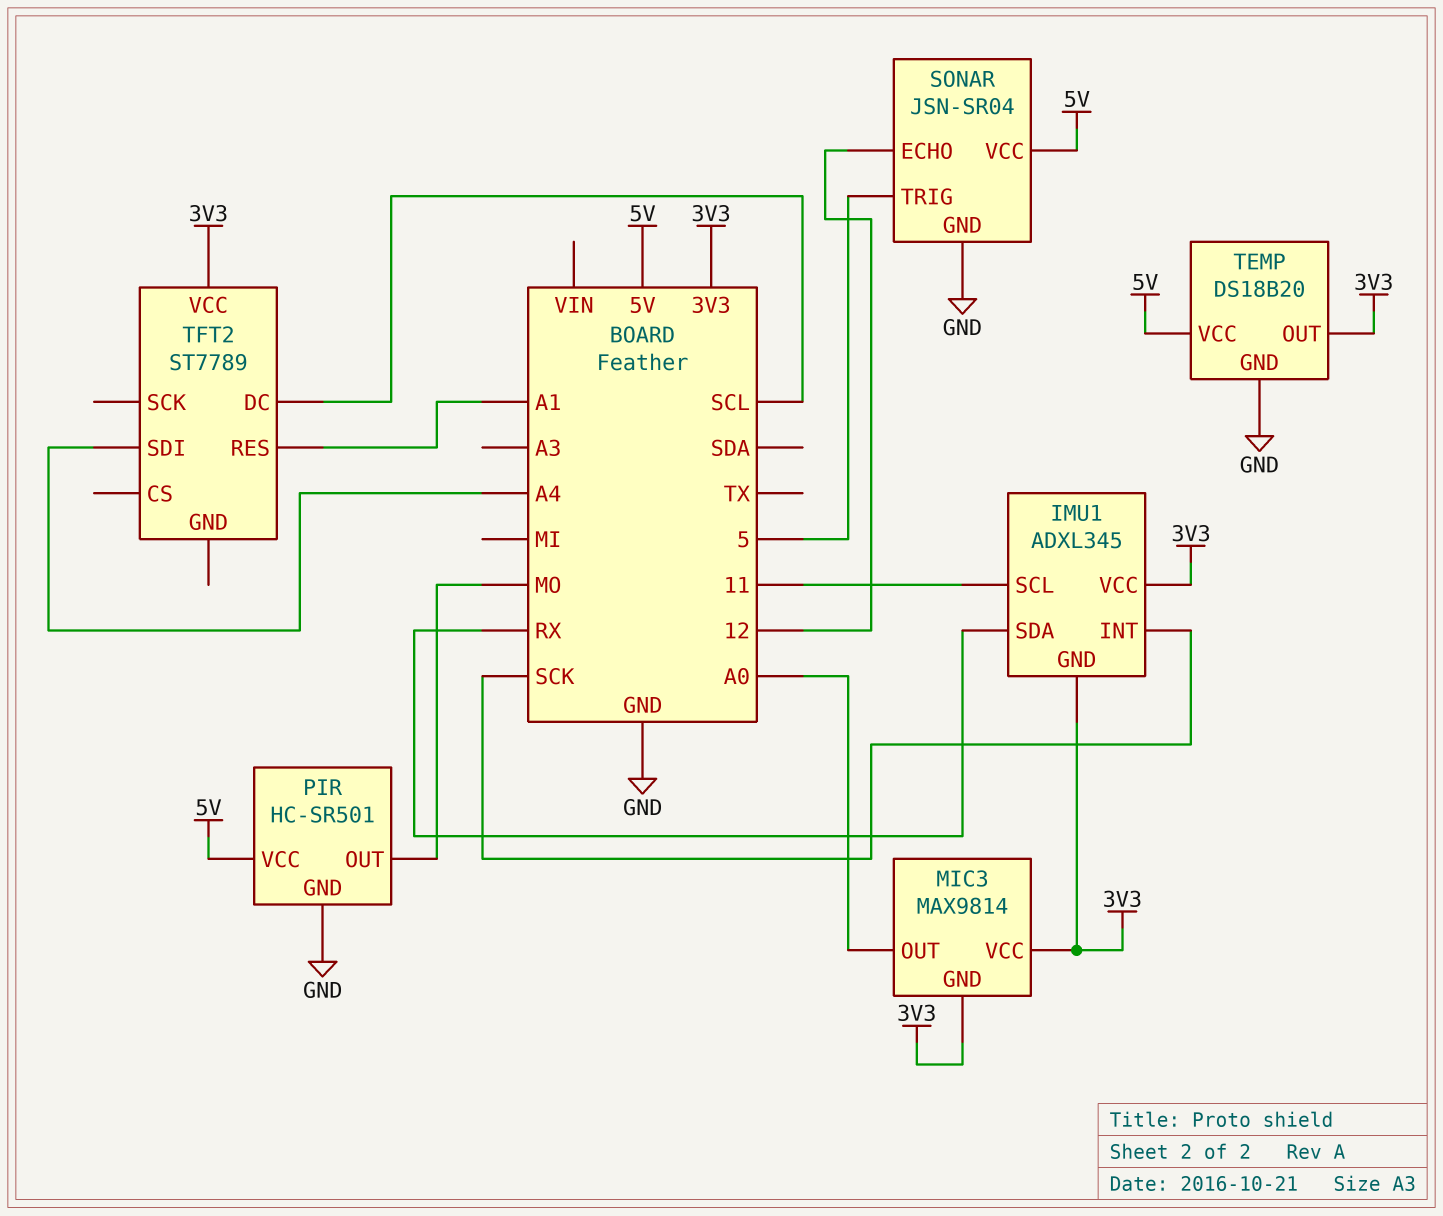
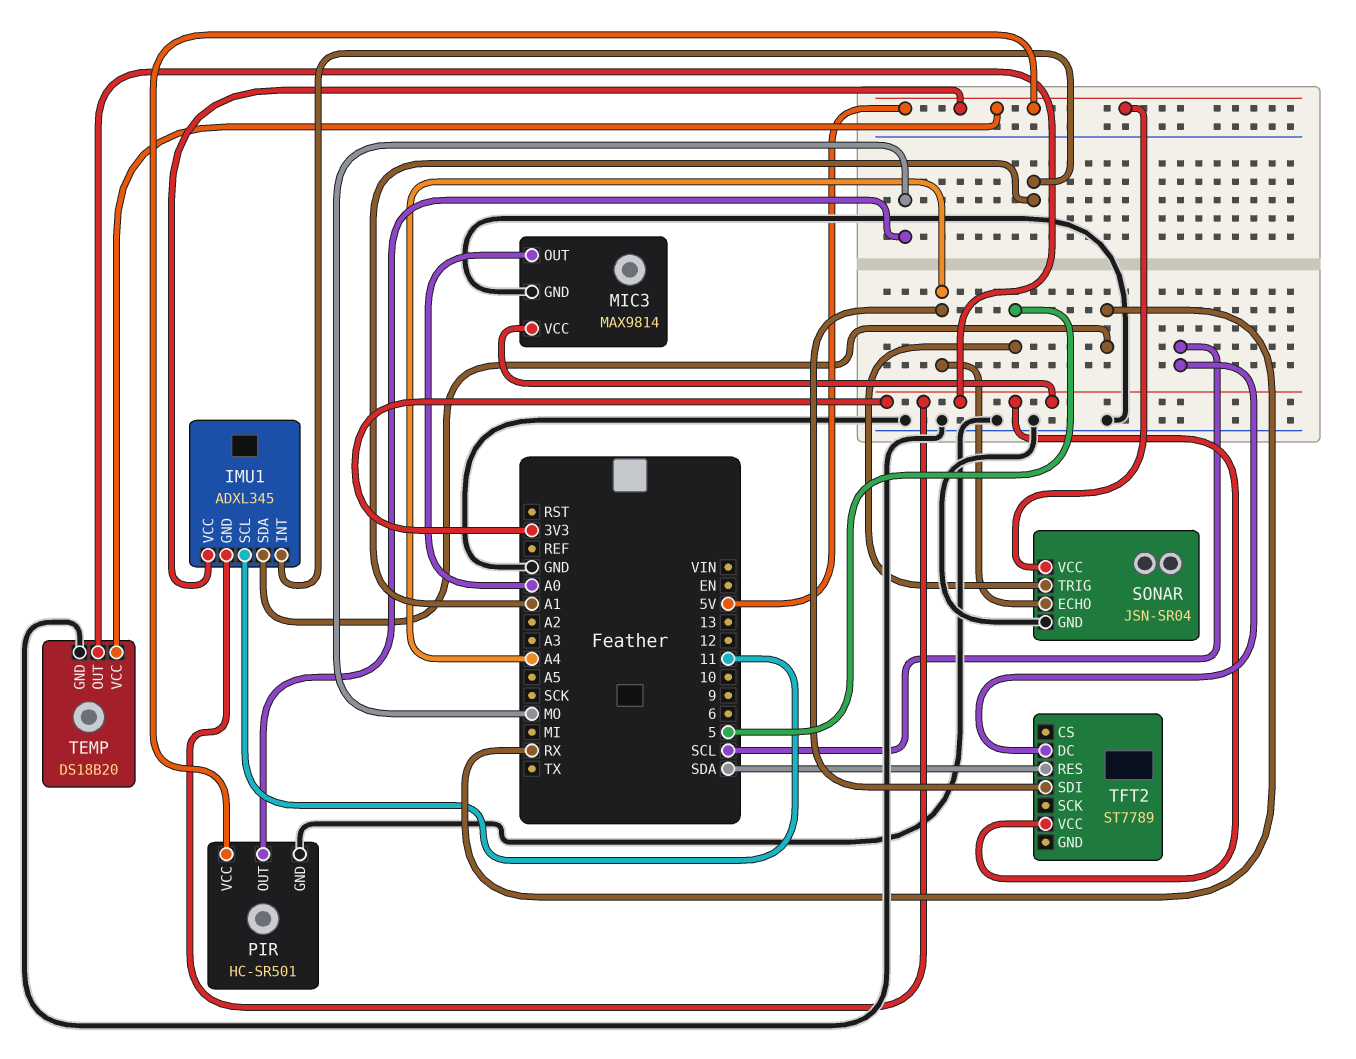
IMU1 pin INT: SCK -> A1
IMU1 pin VCC: 3V3 -> 5V
MIC3 pin GND: 3V3 -> GND
SONAR pin ECHO: 12 -> A4
TFT2 pin RES: A1 -> SDA

